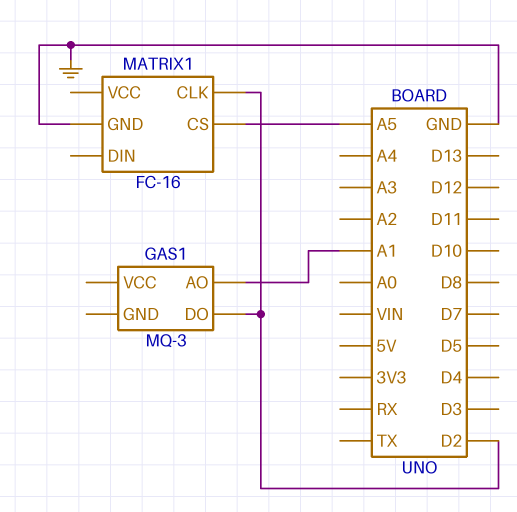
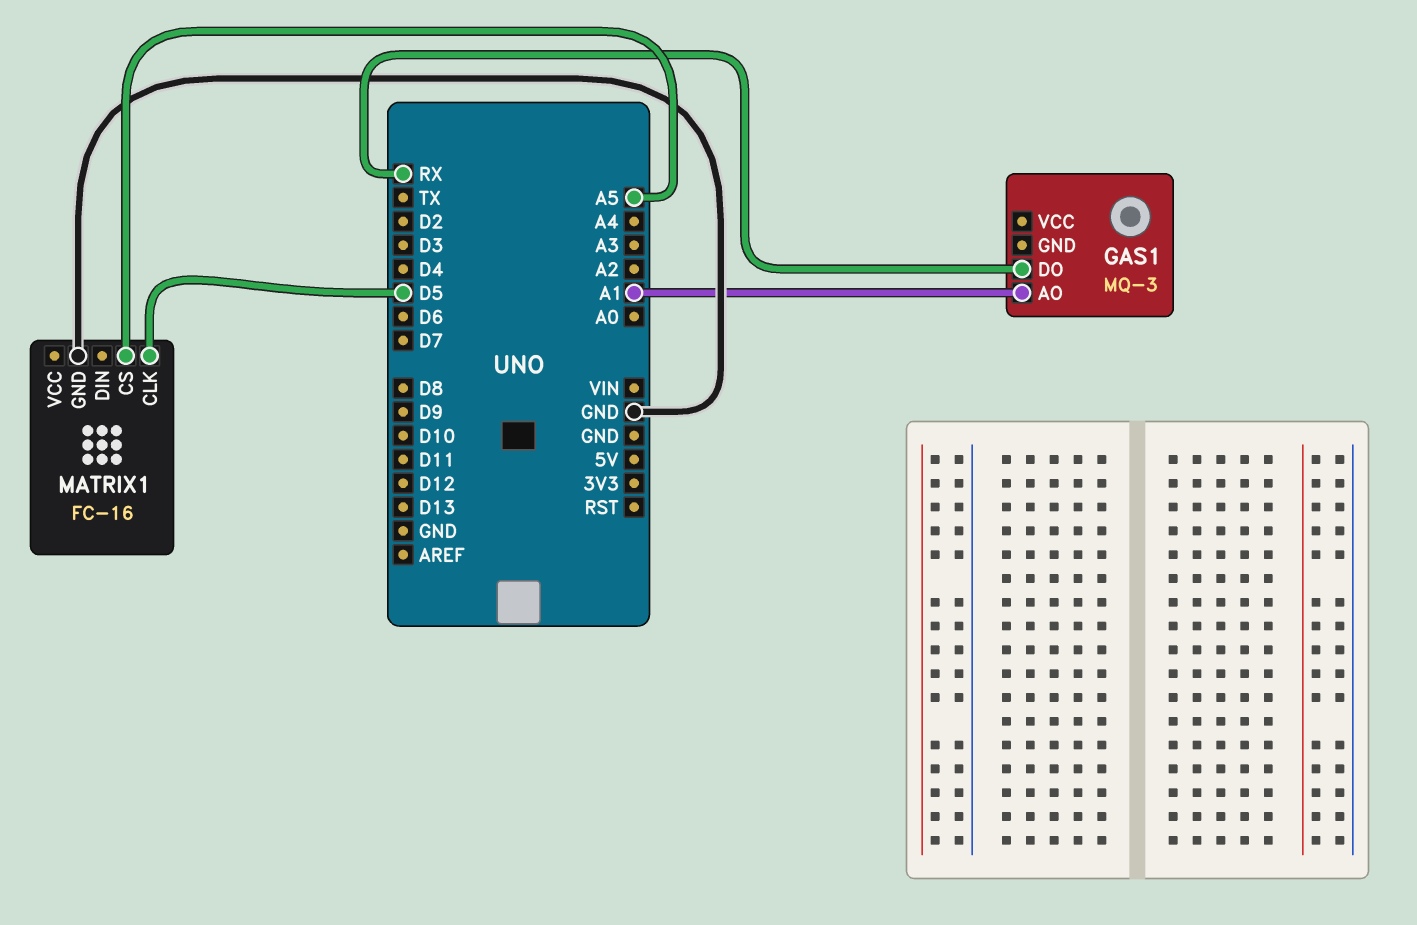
GAS1 pin DO: D2 -> RX
MATRIX1 pin CLK: D2 -> D5

